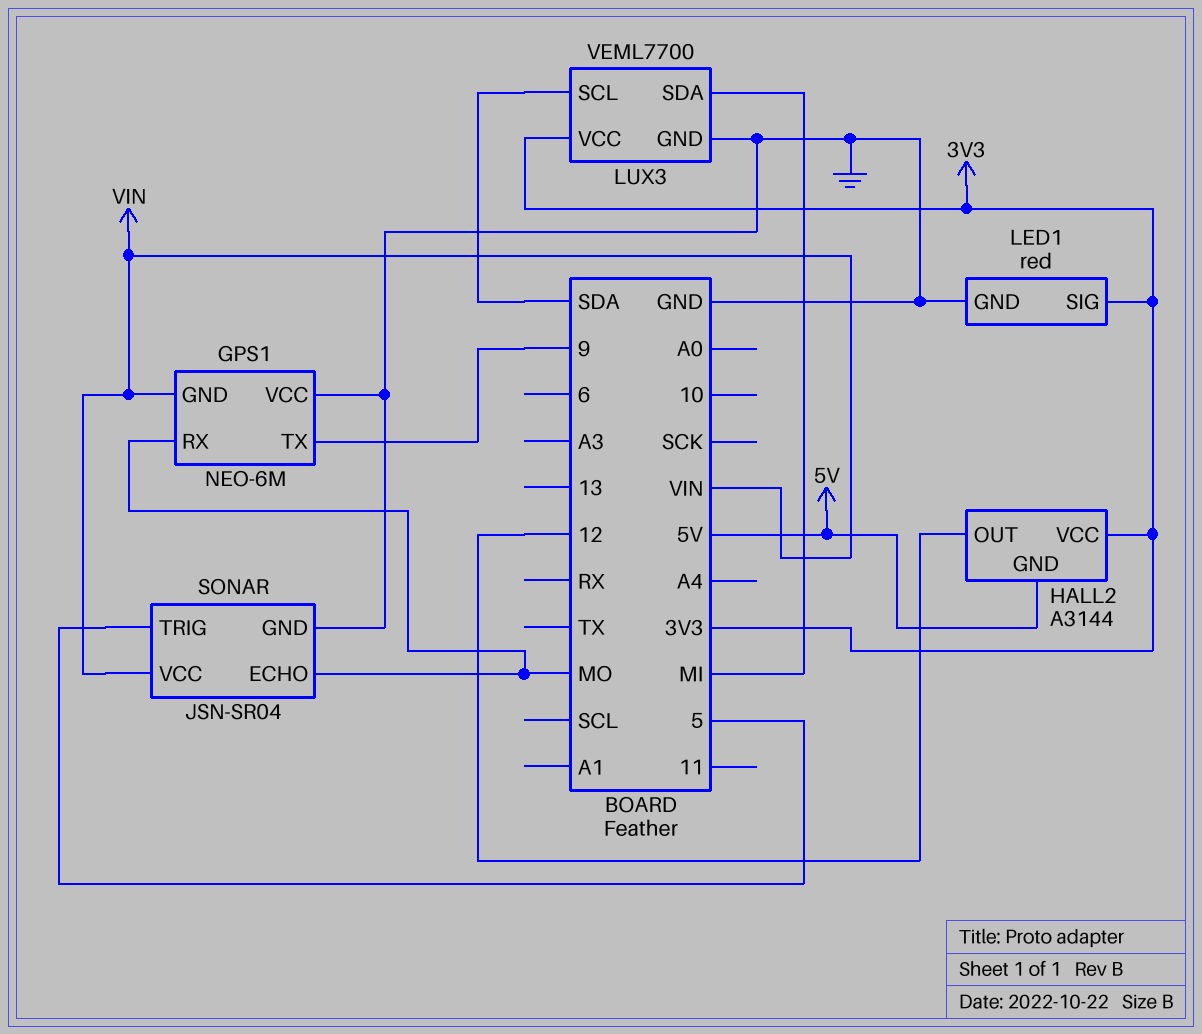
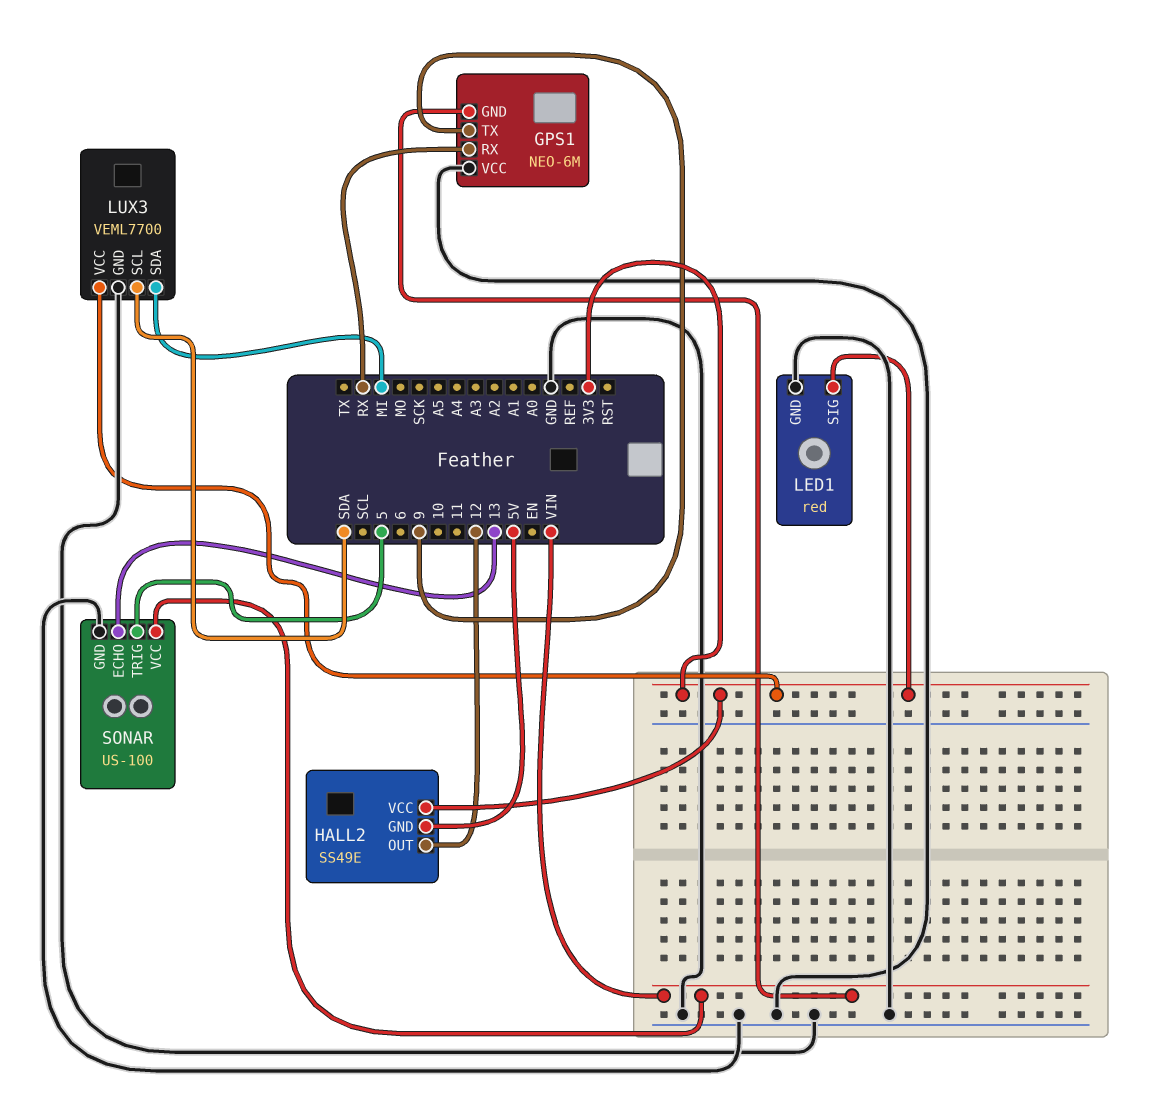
GPS1 pin RX: MO -> RX
HALL2: A3144 -> SS49E
SONAR: JSN-SR04 -> US-100
SONAR pin ECHO: MO -> 13

